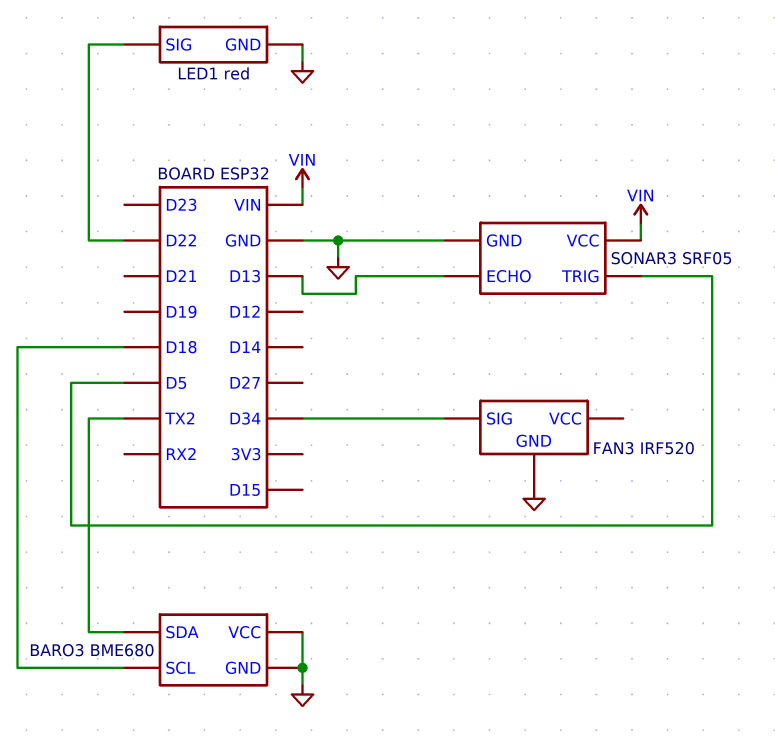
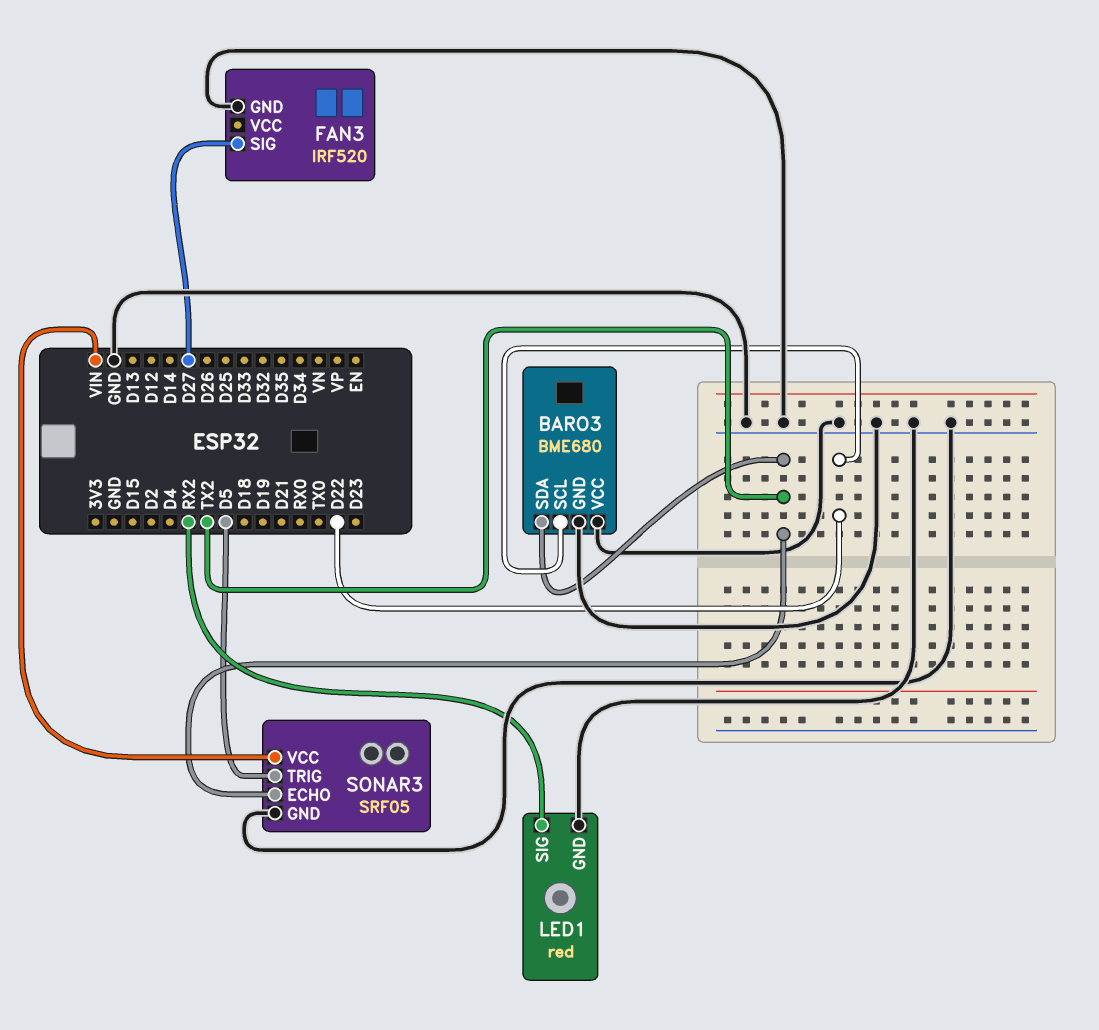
BARO3 pin SCL: D18 -> D22
FAN3 pin SIG: D34 -> D27
LED1 pin SIG: D22 -> RX2
SONAR3 pin ECHO: D13 -> TX2

